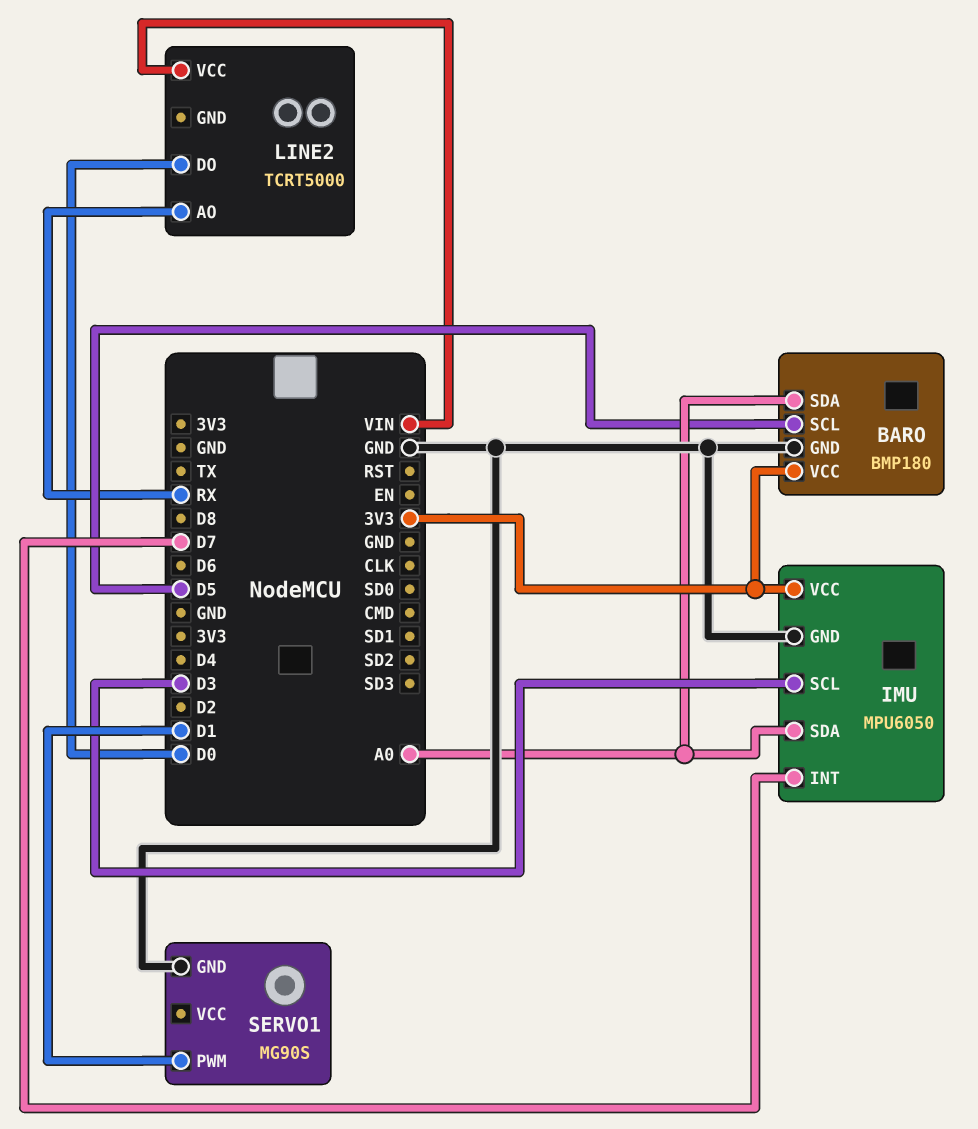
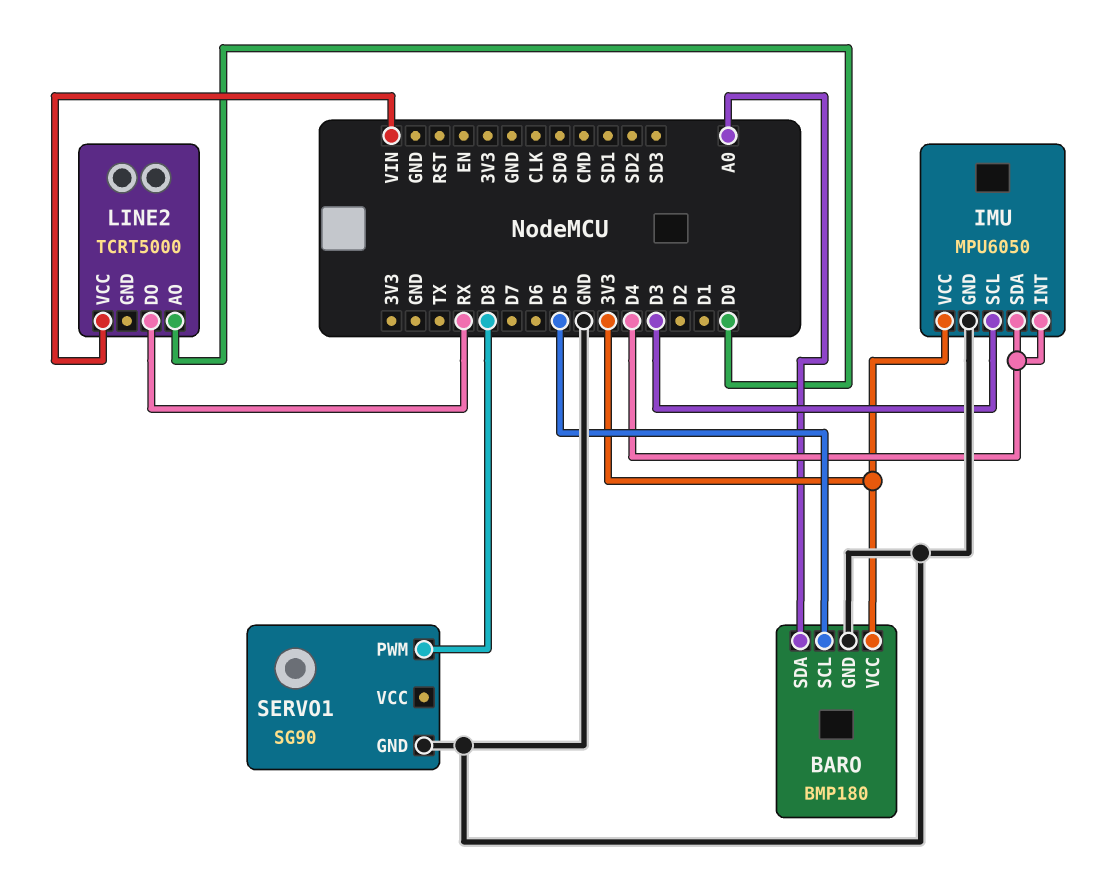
IMU pin INT: D7 -> D4
IMU pin SDA: A0 -> D4
LINE2 pin AO: RX -> D0
LINE2 pin DO: D0 -> RX
SERVO1: MG90S -> SG90
SERVO1 pin PWM: D1 -> D8

